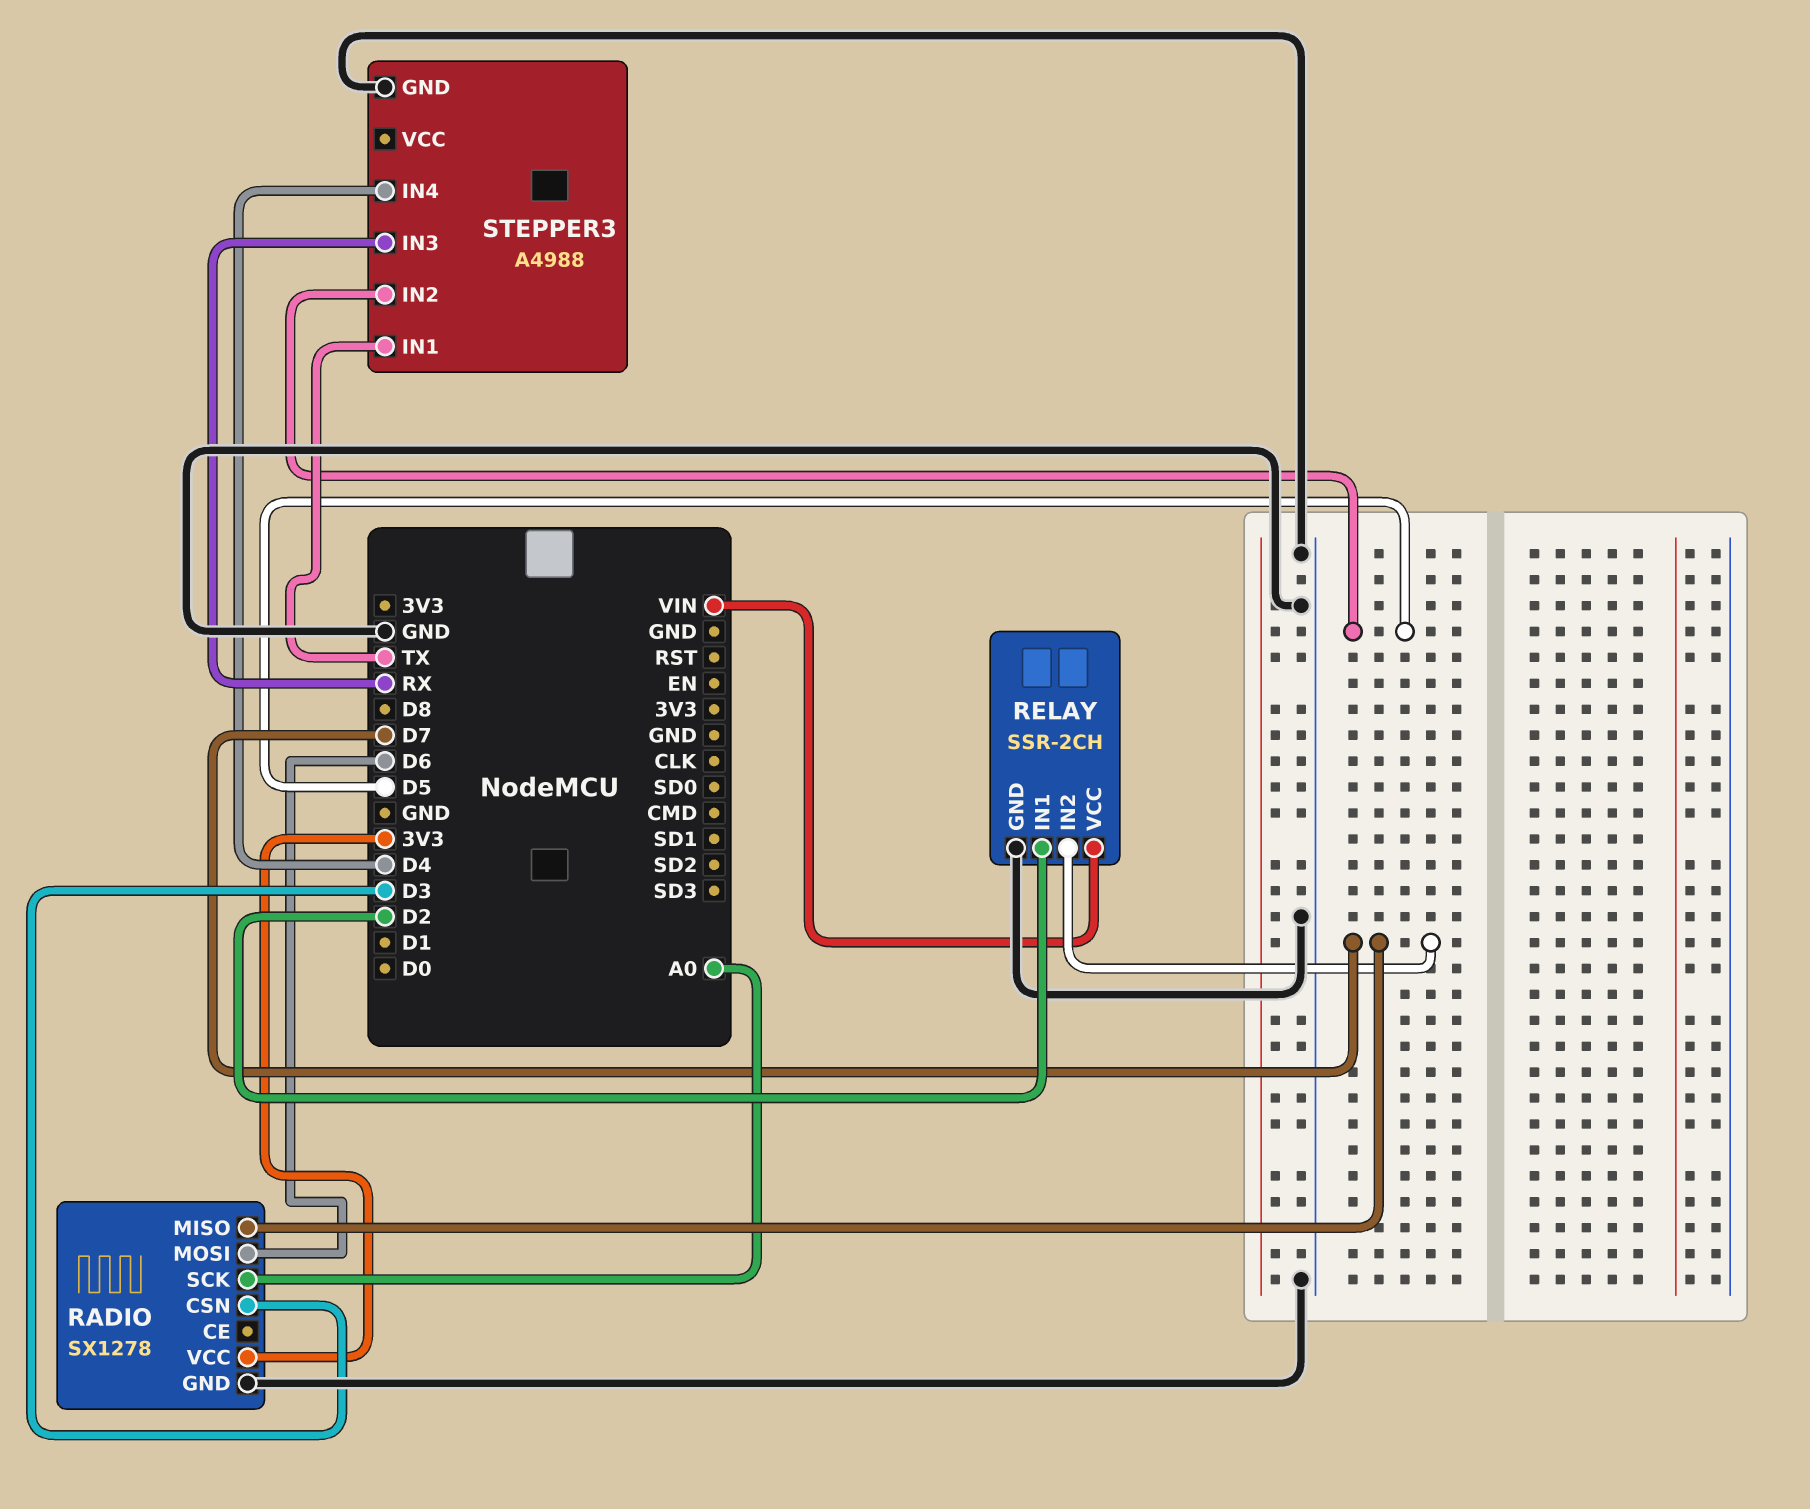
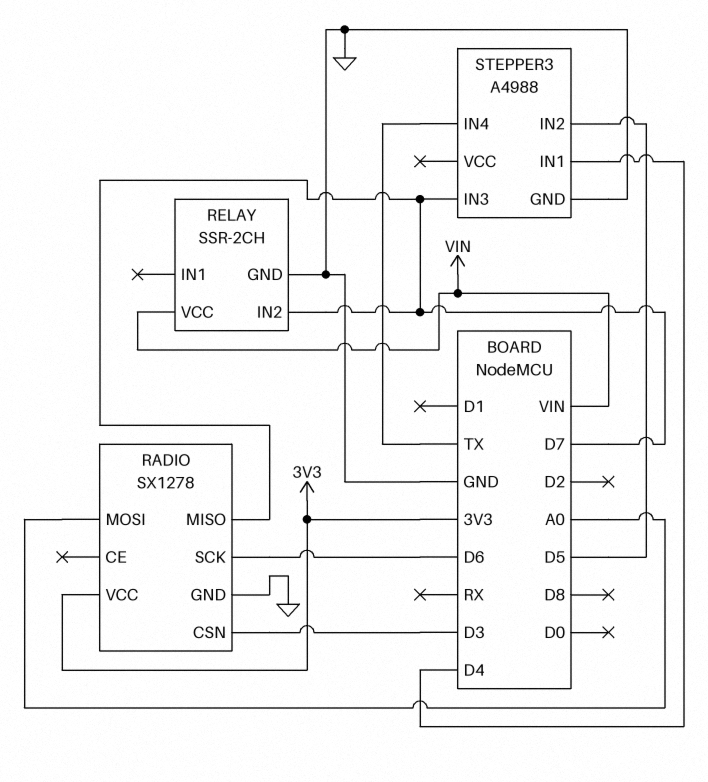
RADIO pin MOSI: D6 -> A0
RADIO pin SCK: A0 -> D6
RELAY pin IN1: D2 -> none
STEPPER3 pin IN1: TX -> D4
STEPPER3 pin IN3: RX -> D7
STEPPER3 pin IN4: D4 -> TX

